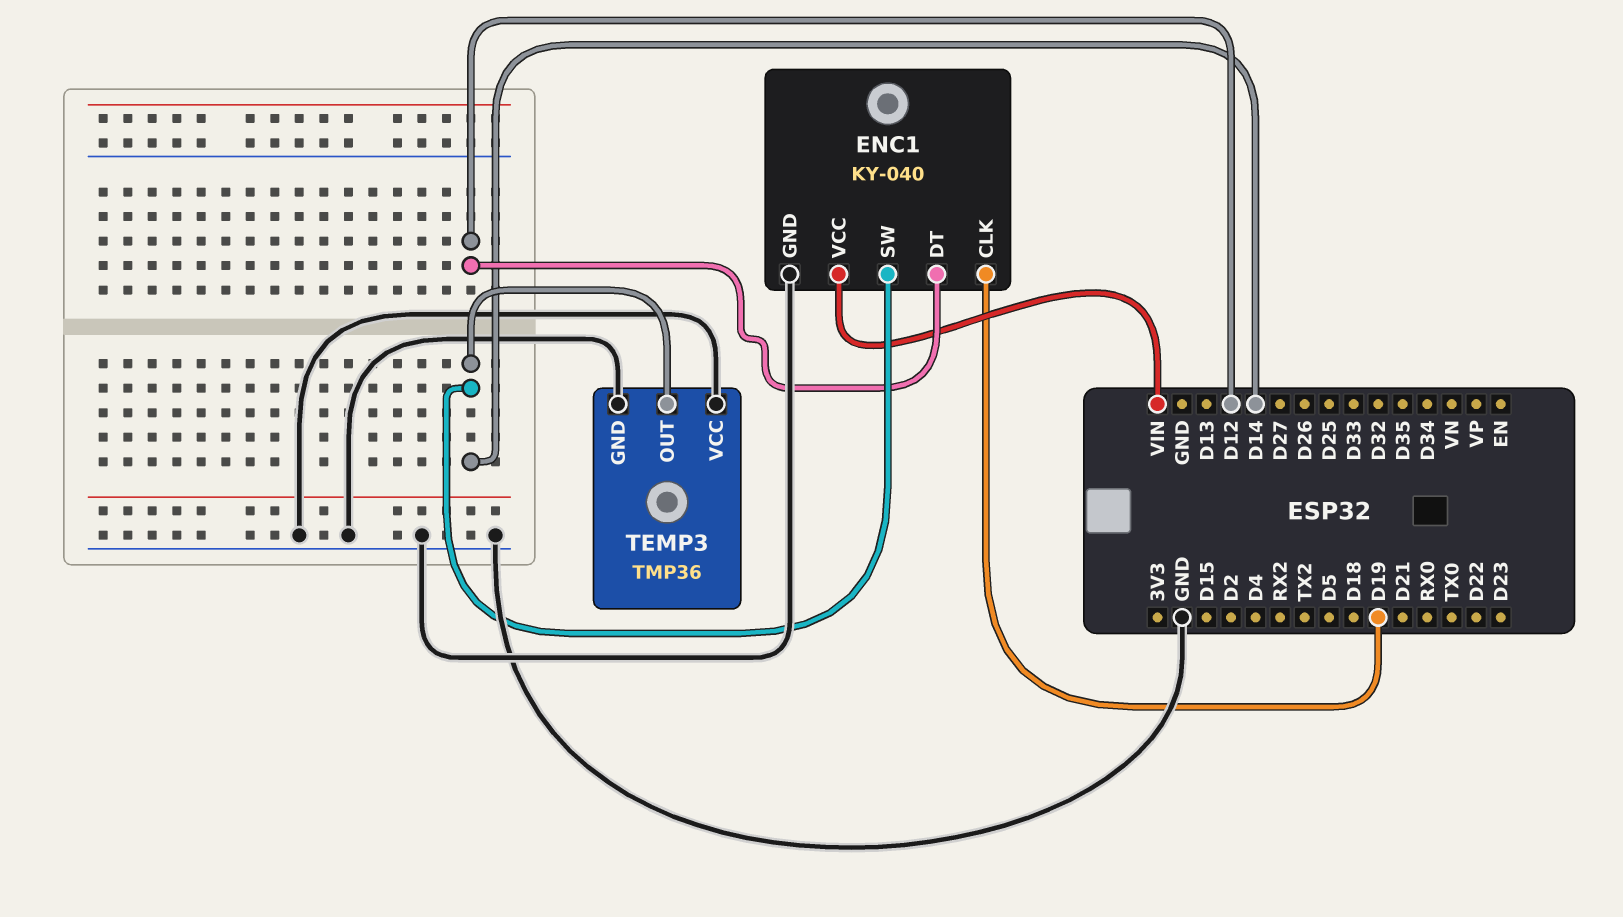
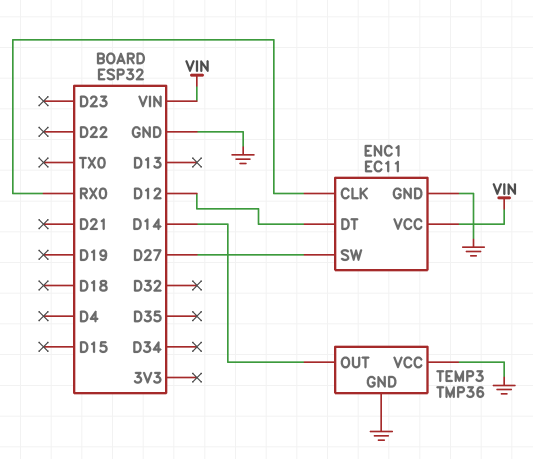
ENC1: KY-040 -> EC11
ENC1 pin CLK: D19 -> RX0
ENC1 pin SW: D14 -> D27

